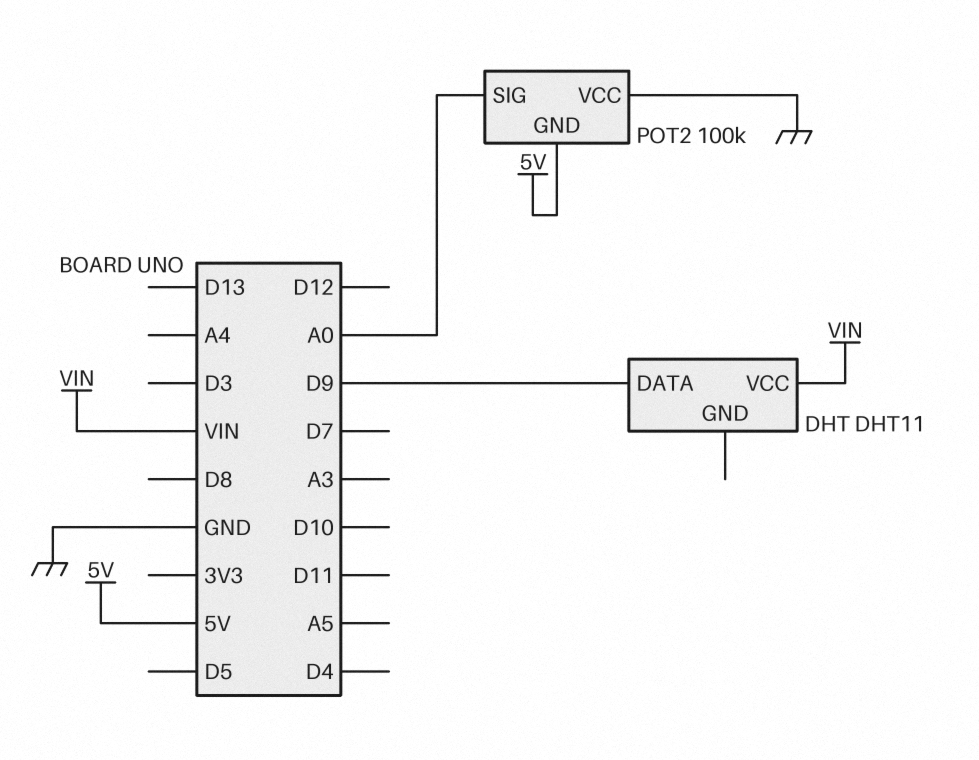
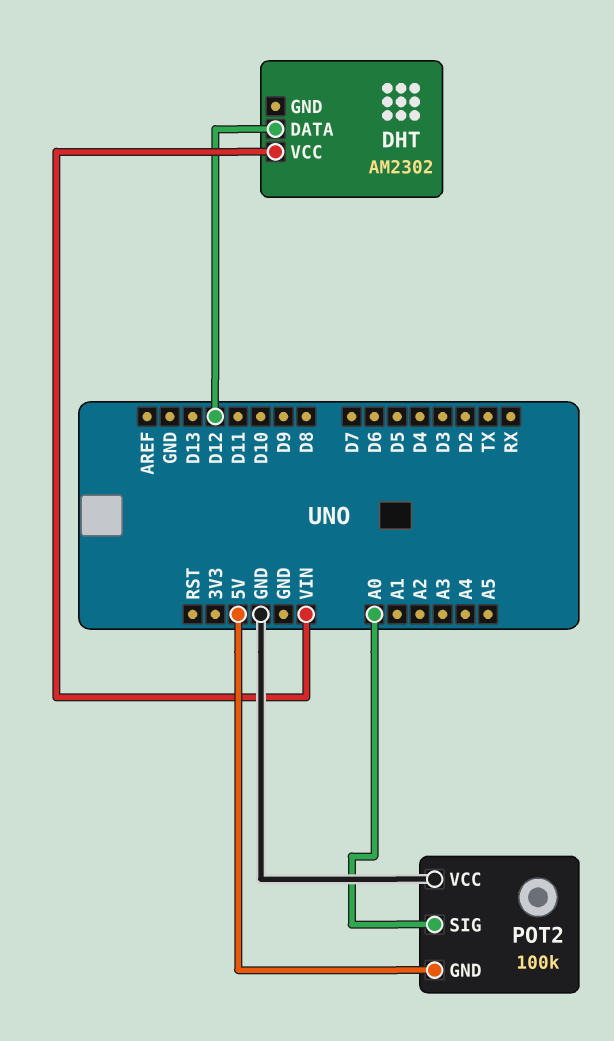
DHT: DHT11 -> AM2302
DHT pin DATA: D9 -> D12

